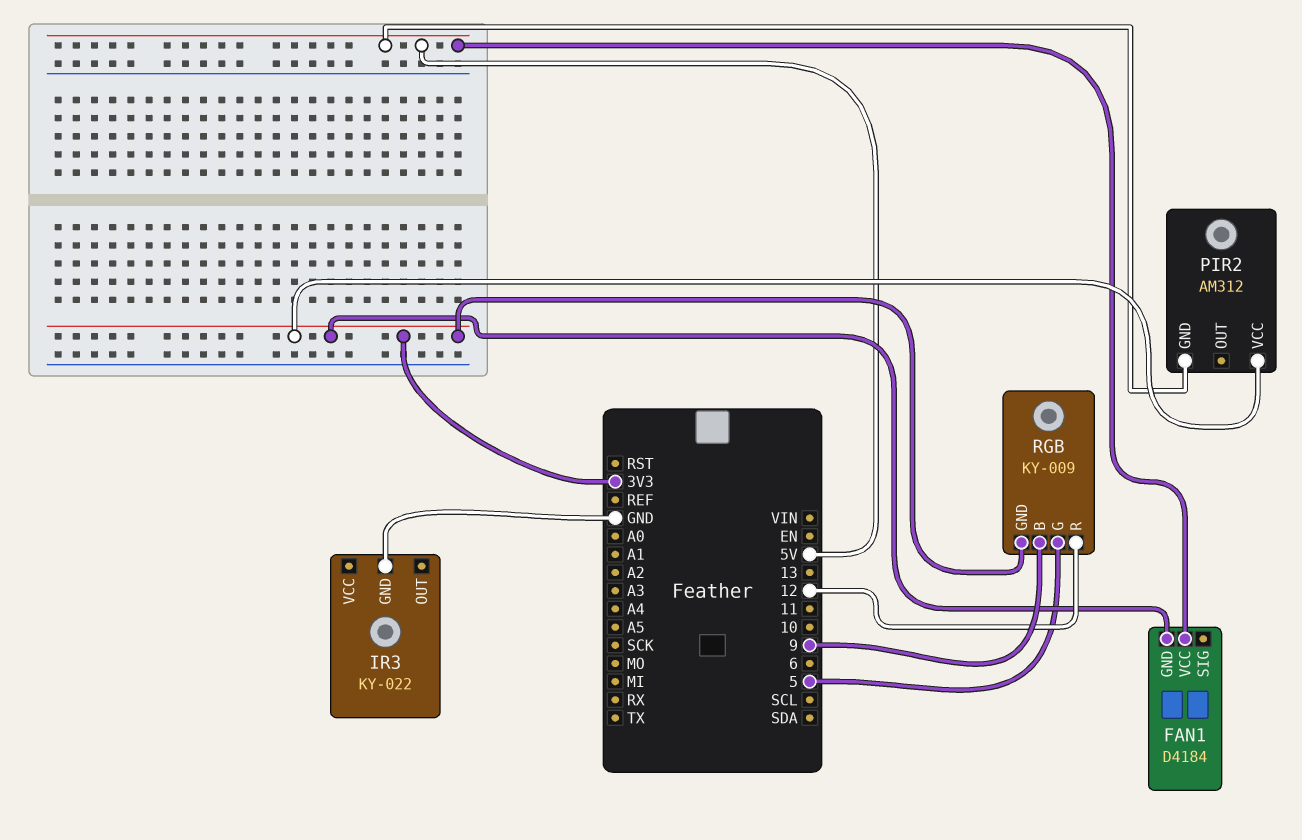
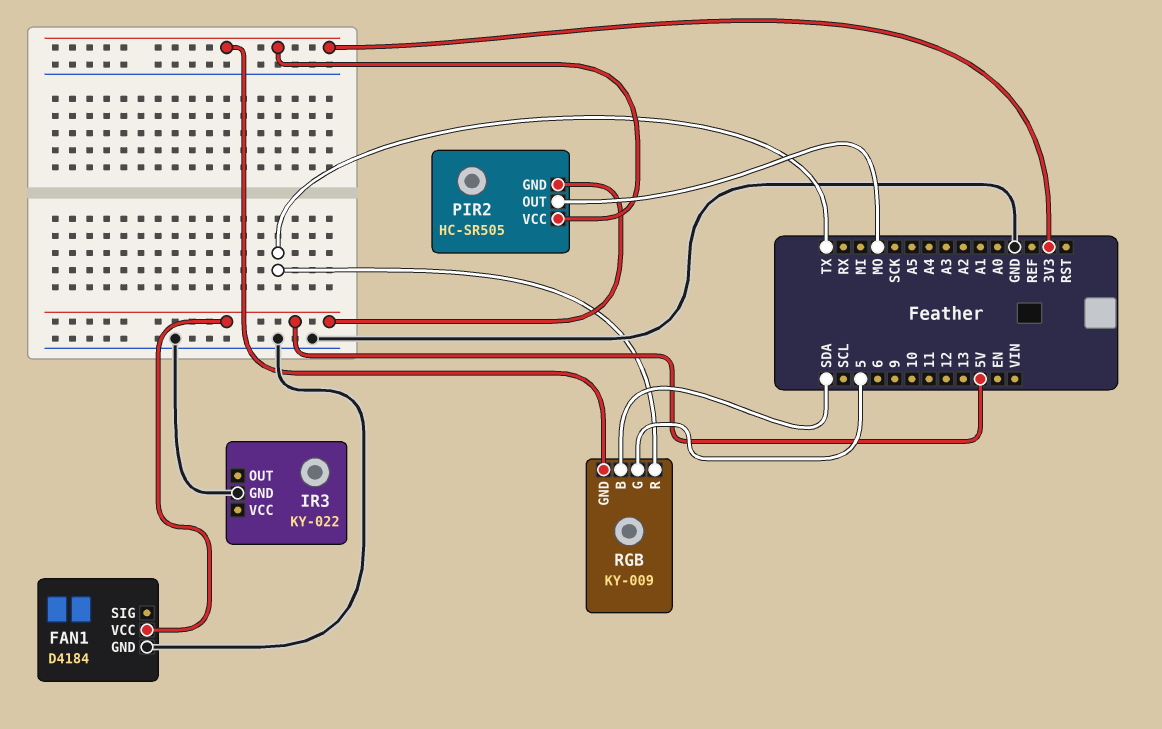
FAN1 pin GND: 3V3 -> GND
PIR2: AM312 -> HC-SR505
PIR2 pin OUT: none -> MO
RGB pin B: 9 -> SDA
RGB pin R: 12 -> TX

